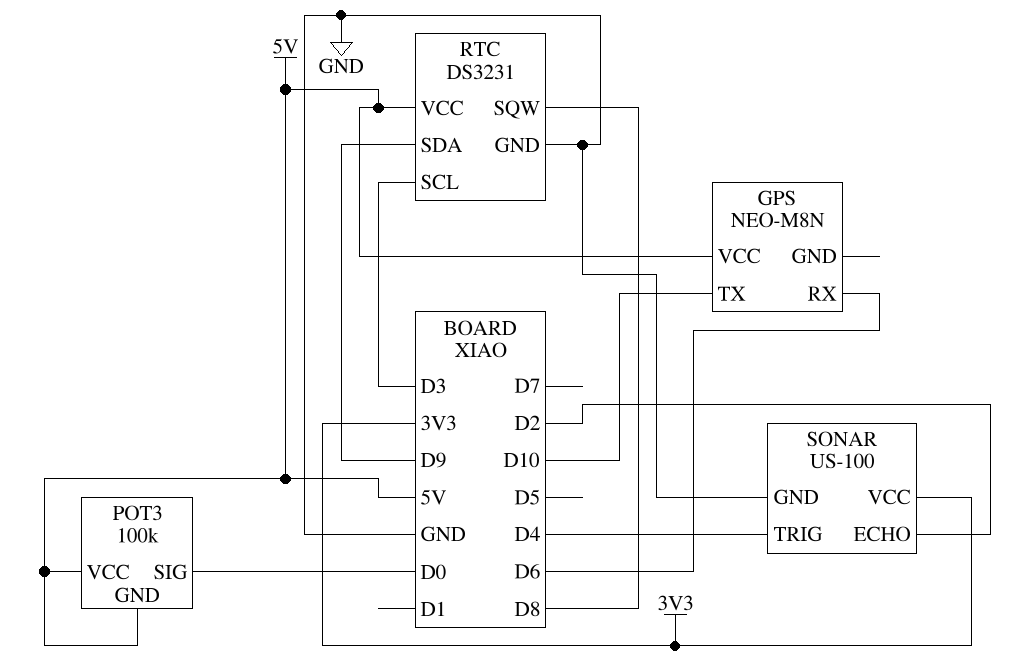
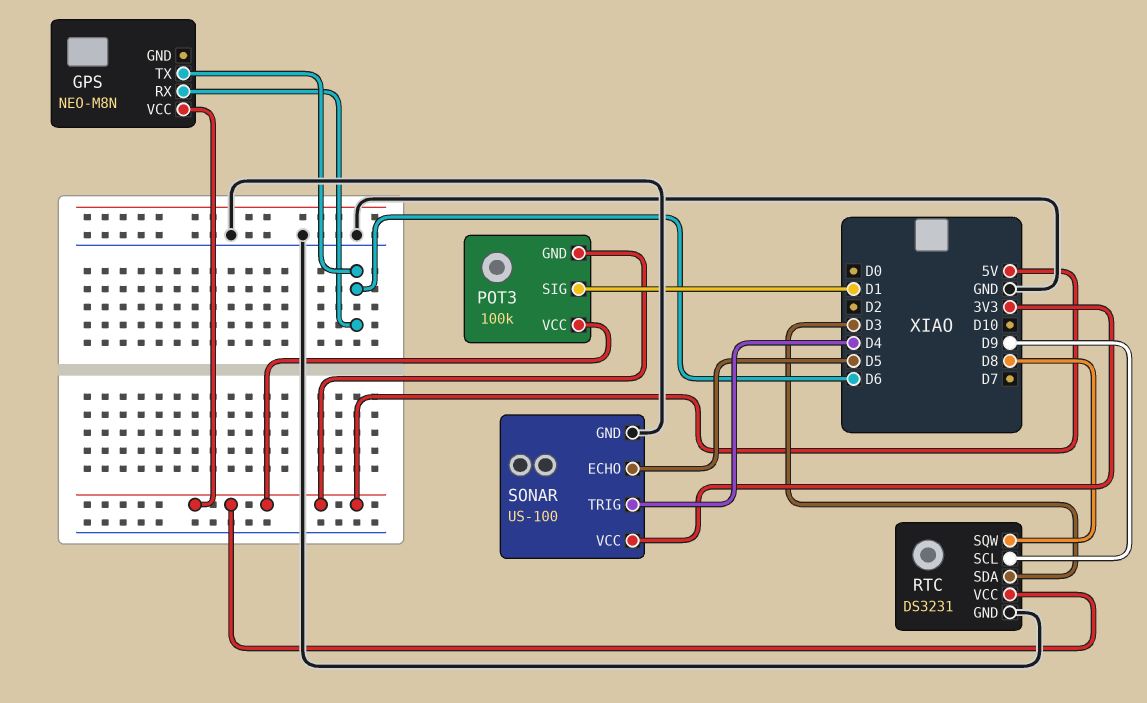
GPS pin TX: D10 -> D6
POT3 pin SIG: D0 -> D1
RTC pin SCL: D3 -> D9
RTC pin SDA: D9 -> D3
SONAR pin ECHO: D2 -> D5

